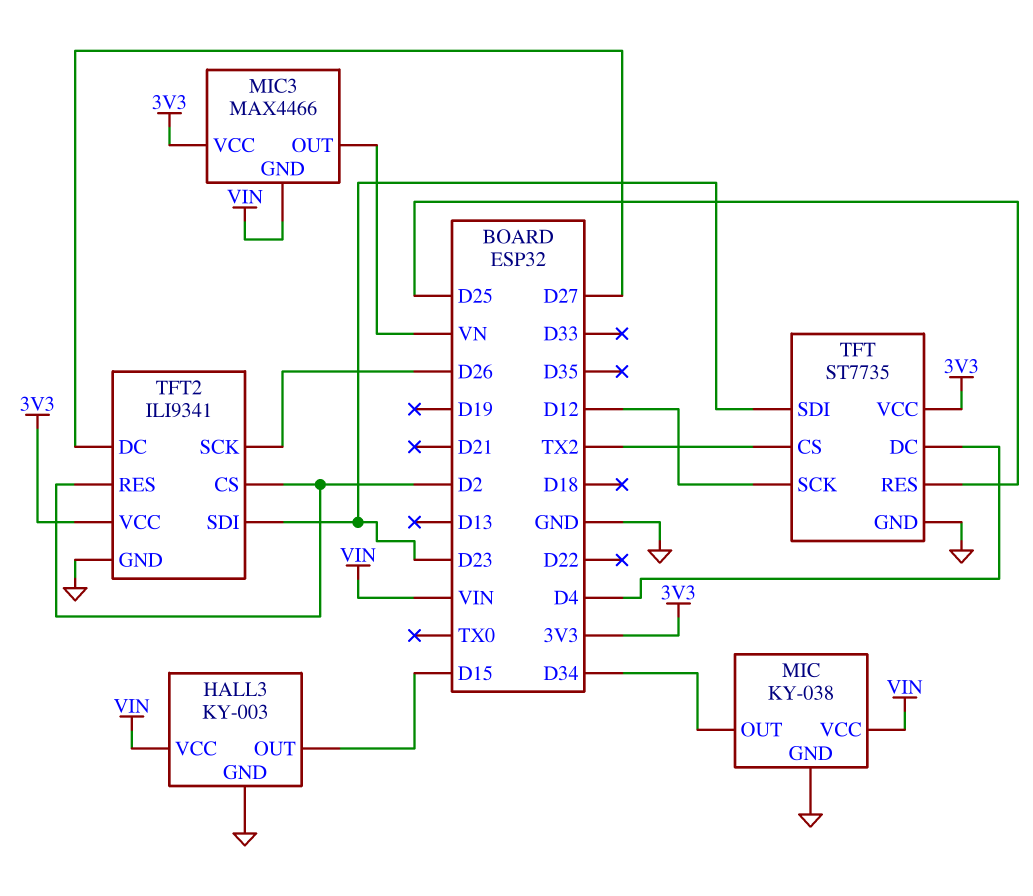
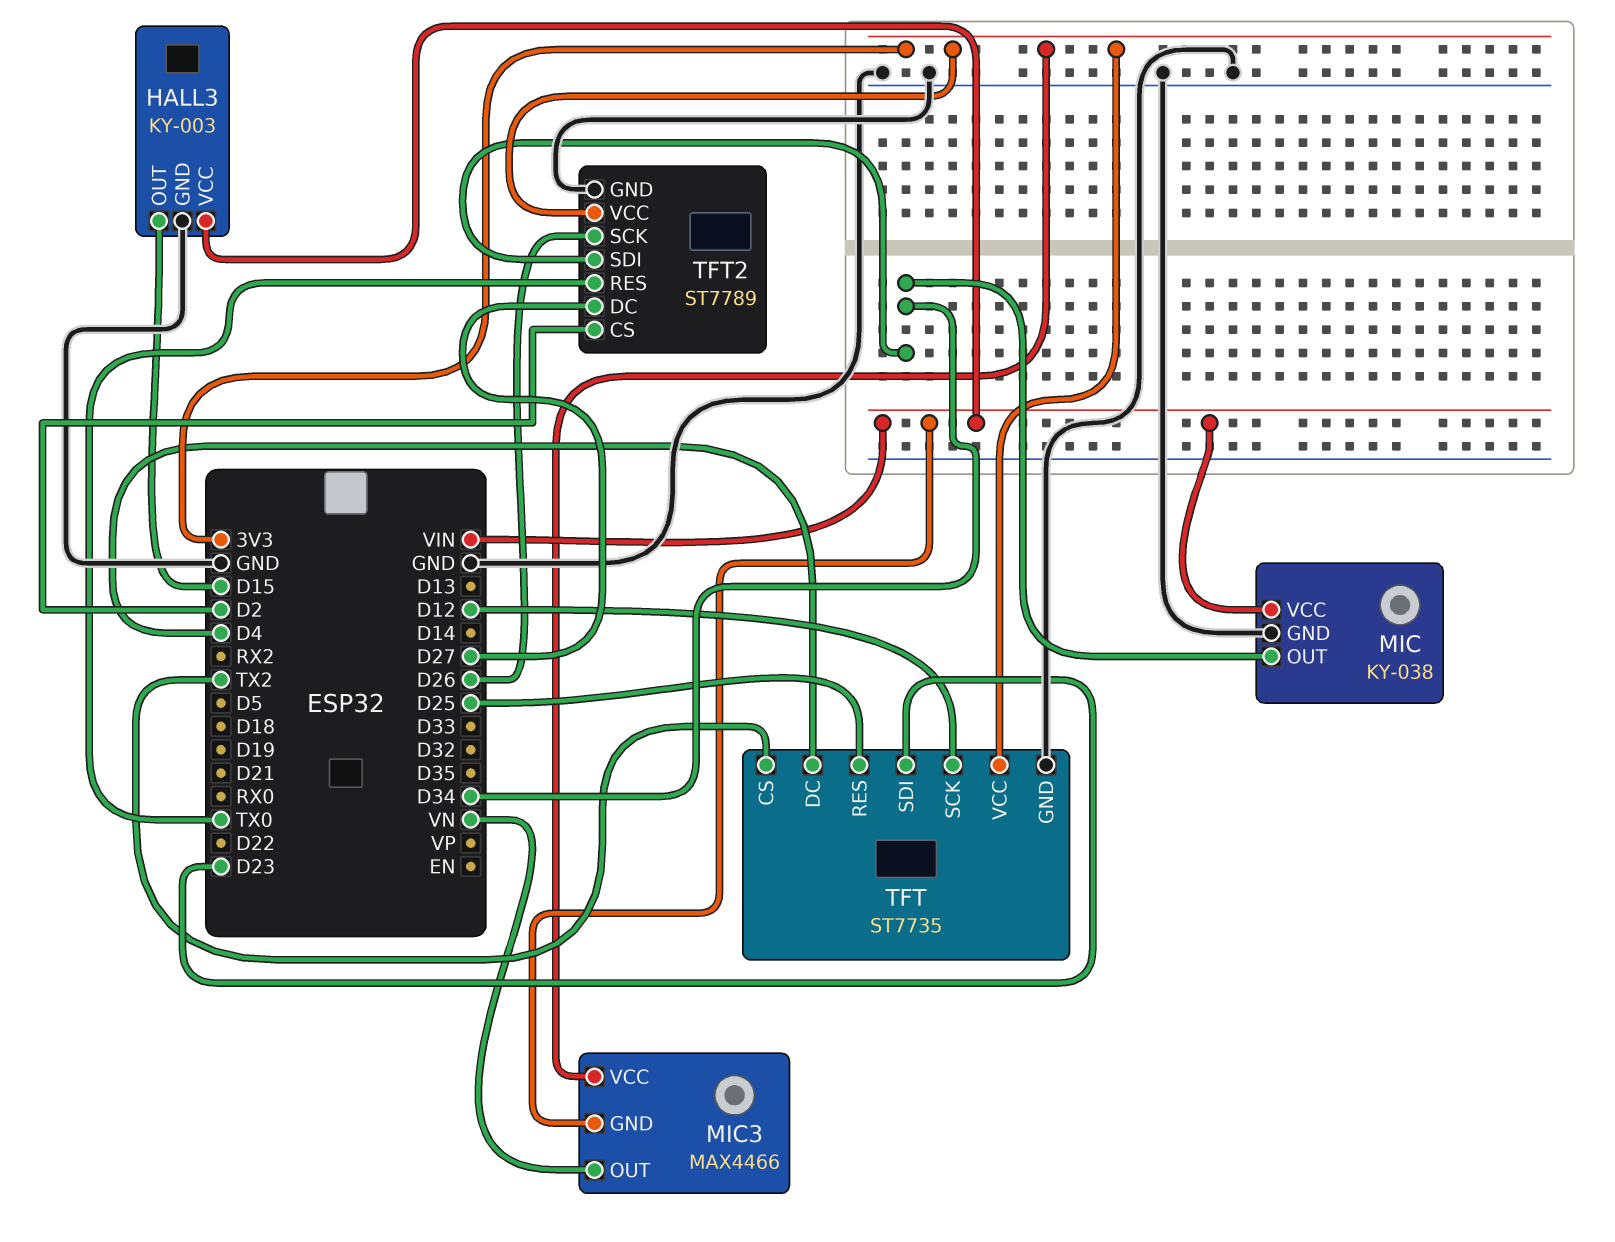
TFT2: ILI9341 -> ST7789
TFT2 pin RES: D2 -> TX0
TFT2 pin SDI: D23 -> D34

